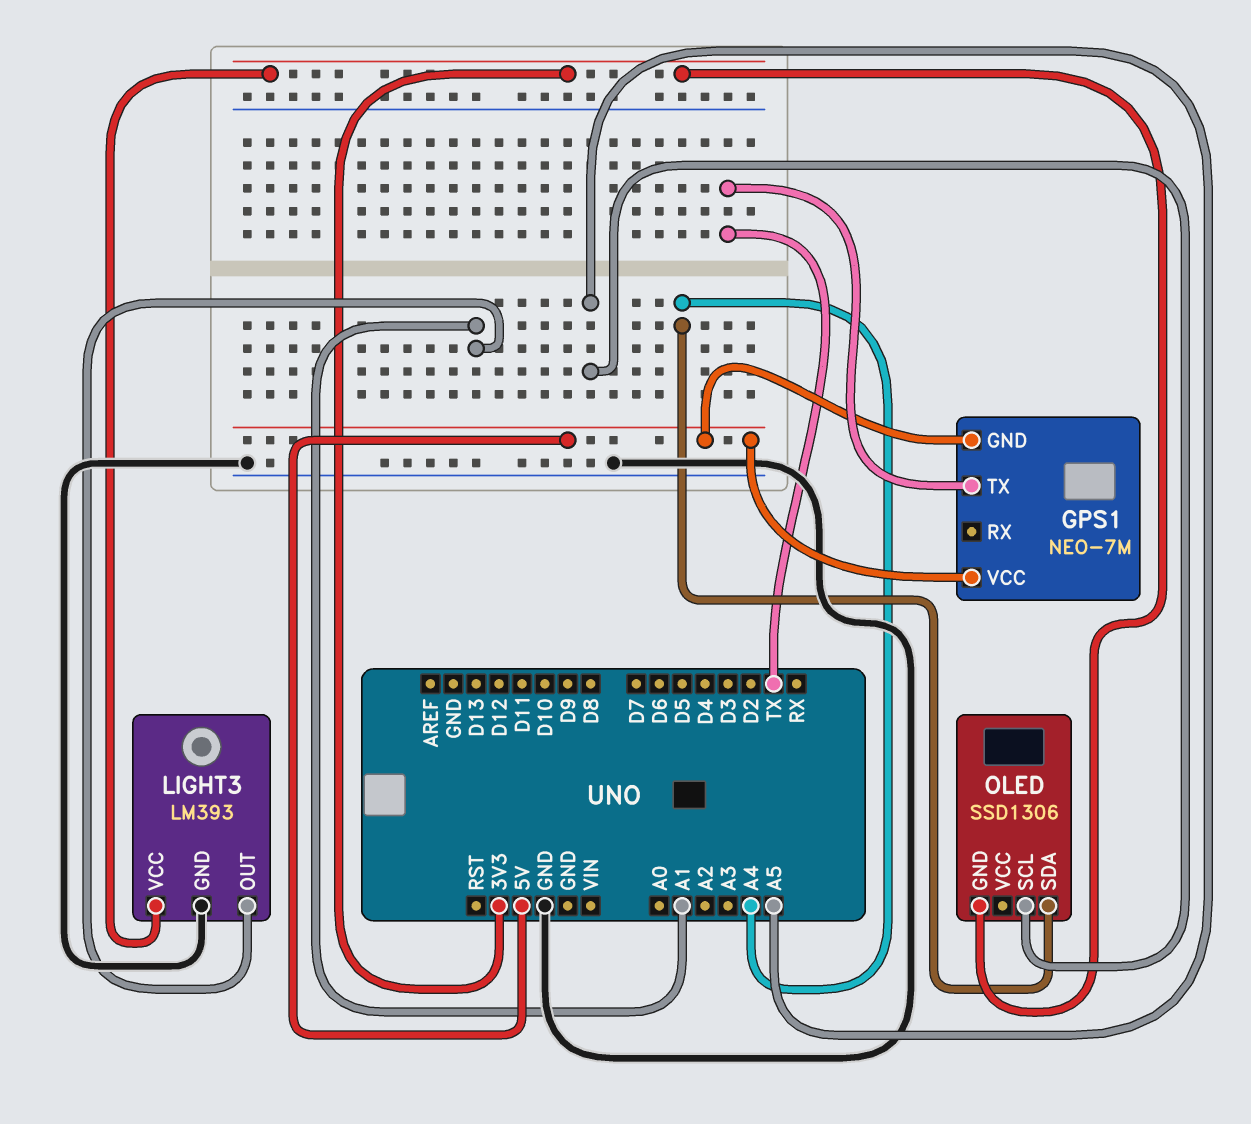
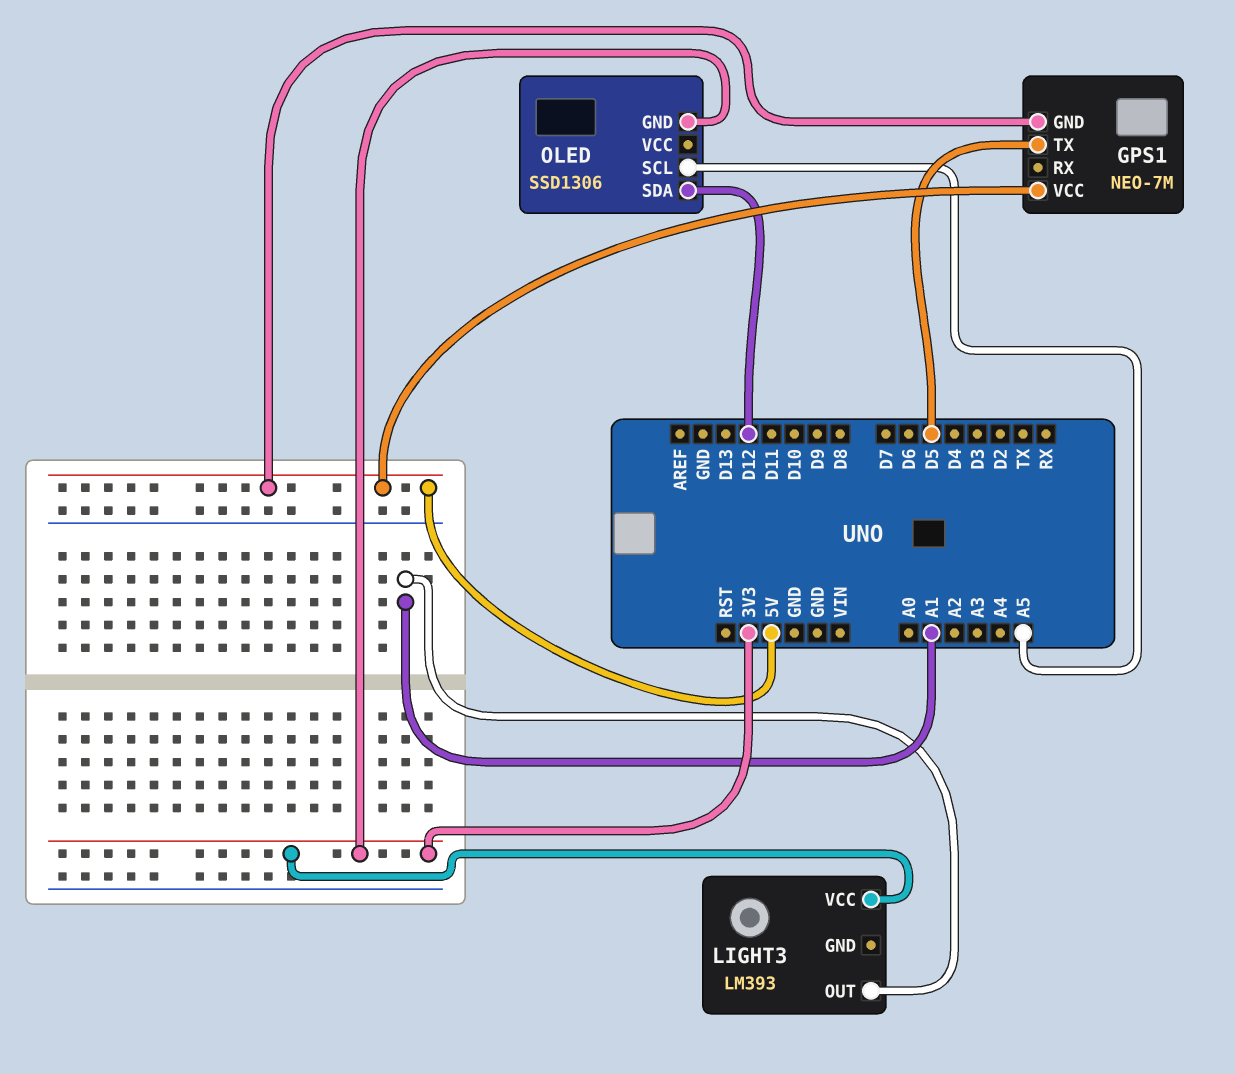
GPS1 pin TX: TX -> D5
LIGHT3 pin GND: GND -> none
OLED pin SDA: A4 -> D12

